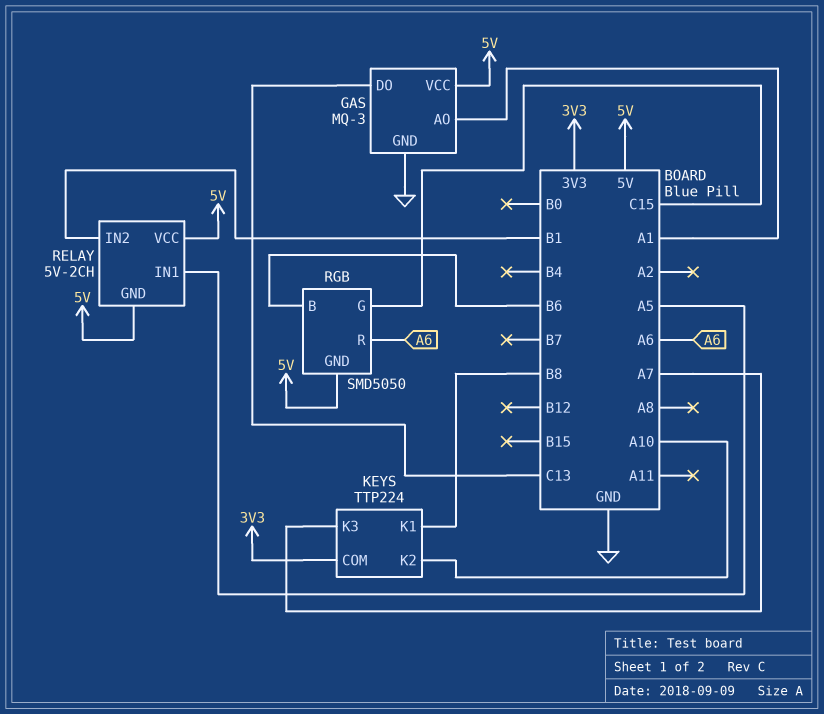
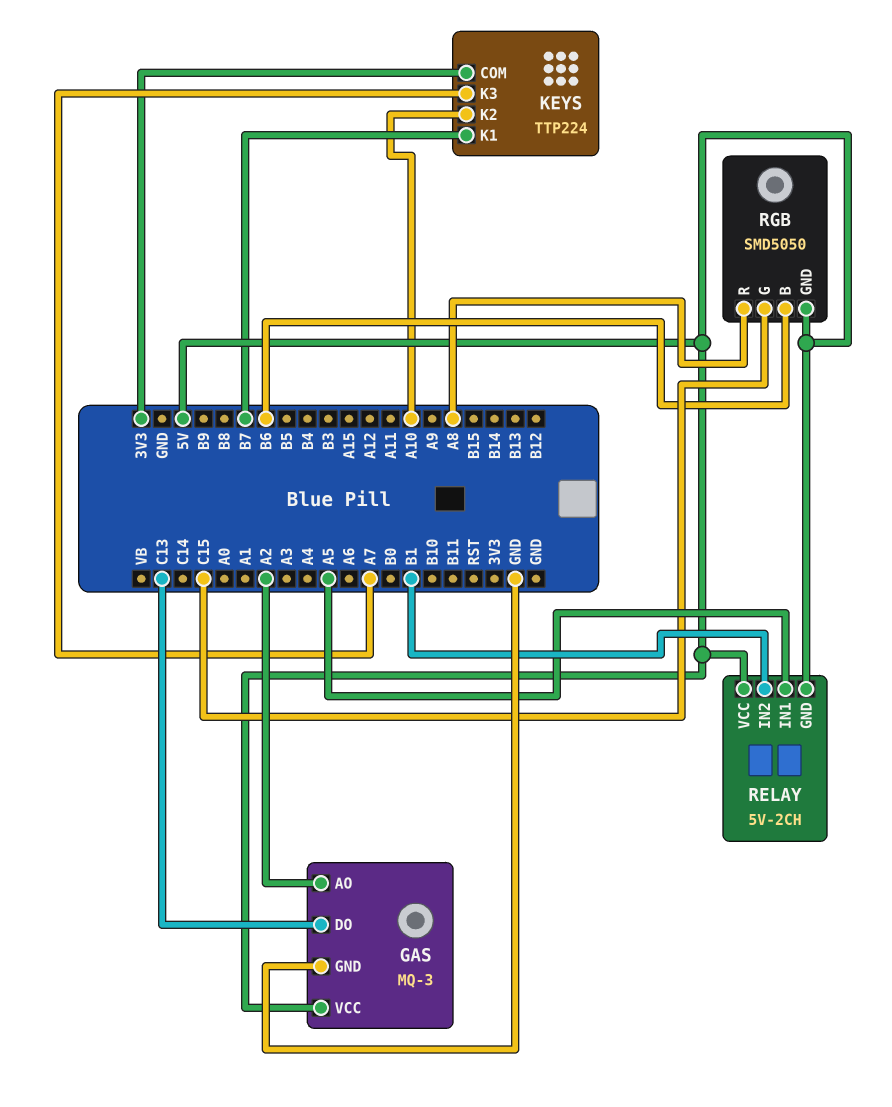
GAS pin AO: A1 -> A2
KEYS pin K1: B8 -> B7
RGB pin R: A6 -> A8

